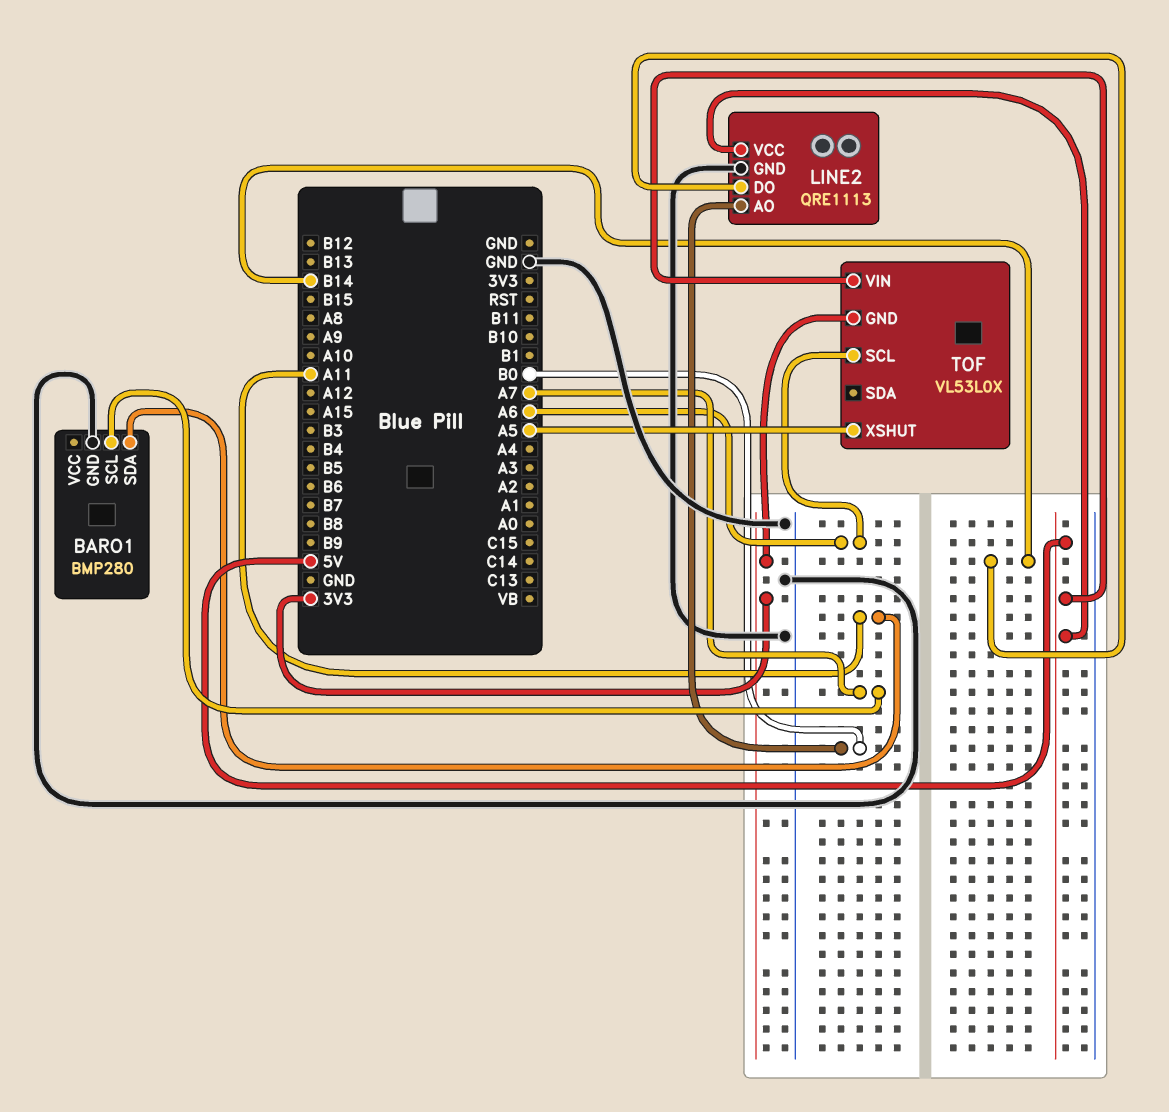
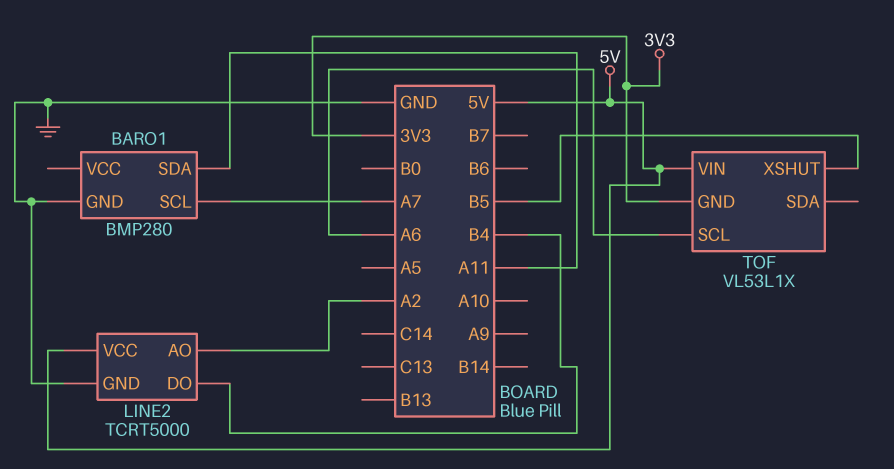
LINE2: QRE1113 -> TCRT5000
LINE2 pin AO: B0 -> A2
LINE2 pin DO: B14 -> B4
TOF: VL53L0X -> VL53L1X
TOF pin XSHUT: A5 -> B5

